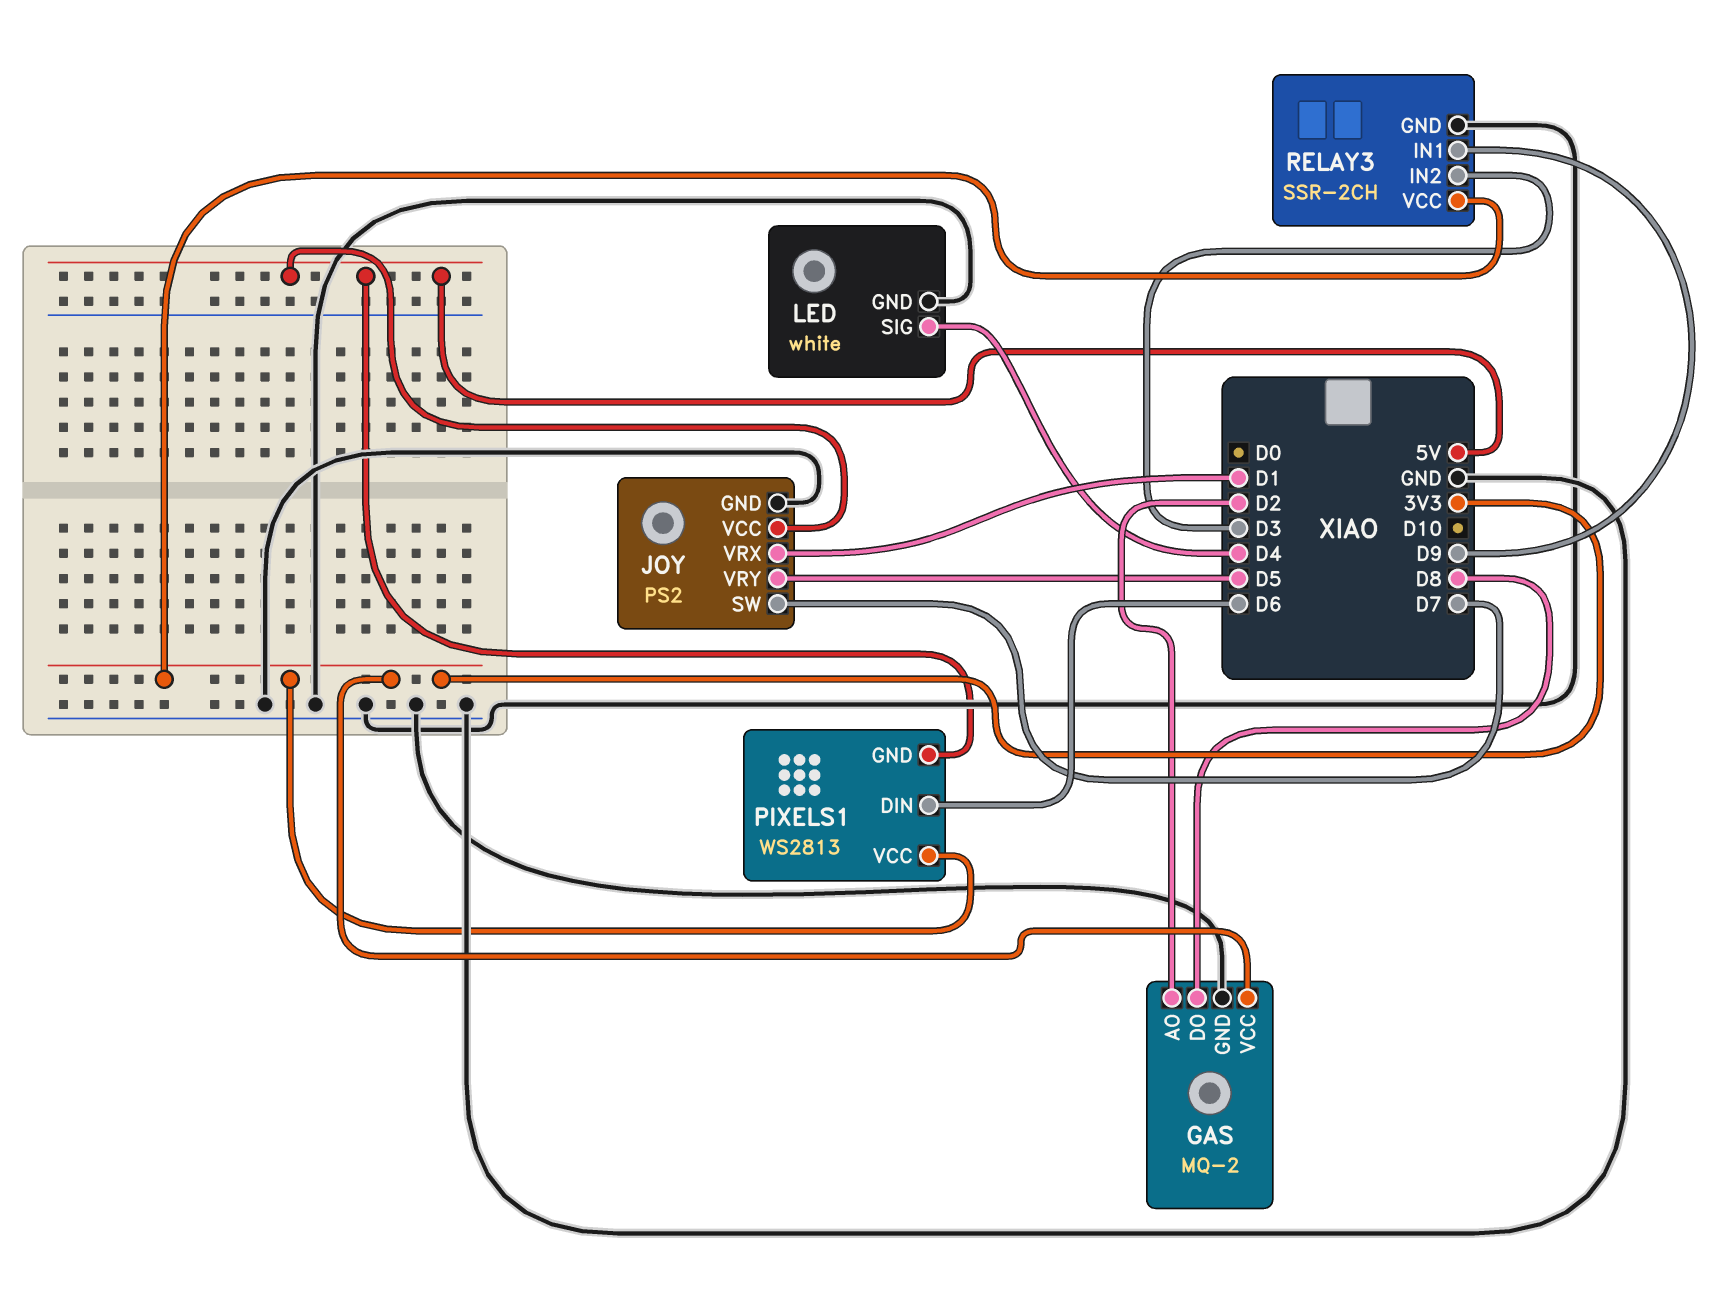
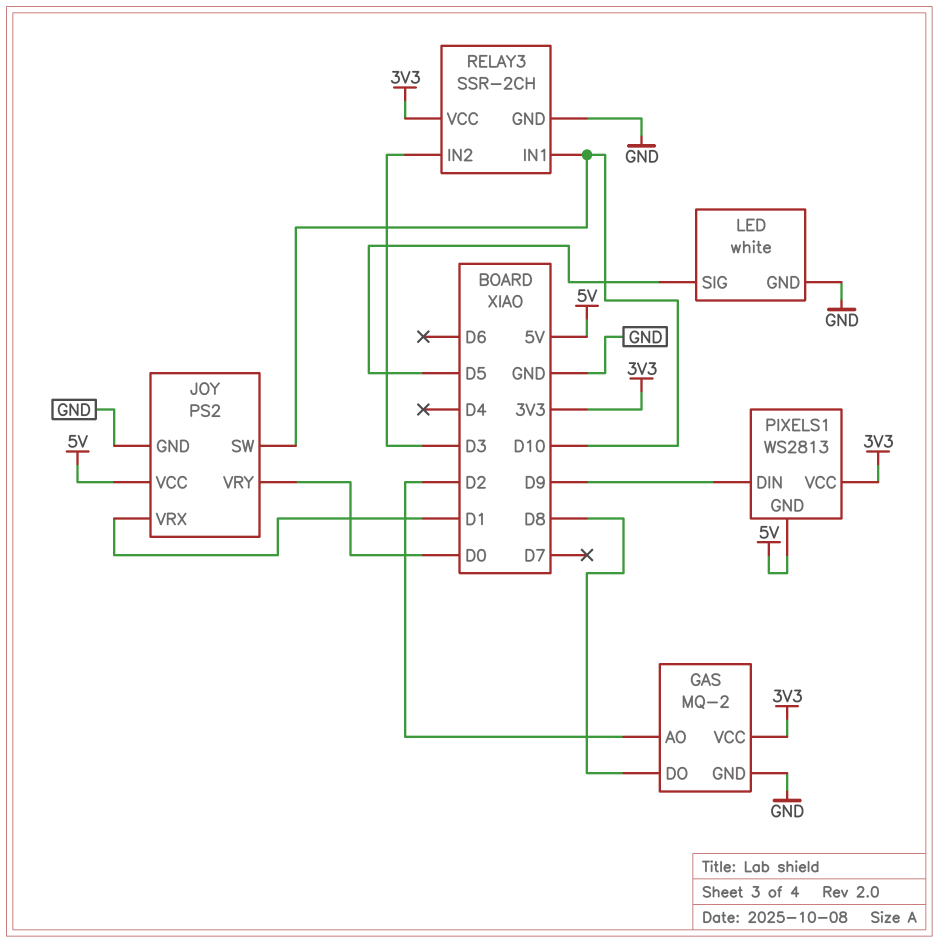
JOY pin SW: D7 -> D10
JOY pin VRY: D5 -> D0
LED pin SIG: D4 -> D5
PIXELS1 pin DIN: D6 -> D9
RELAY3 pin IN1: D9 -> D10

